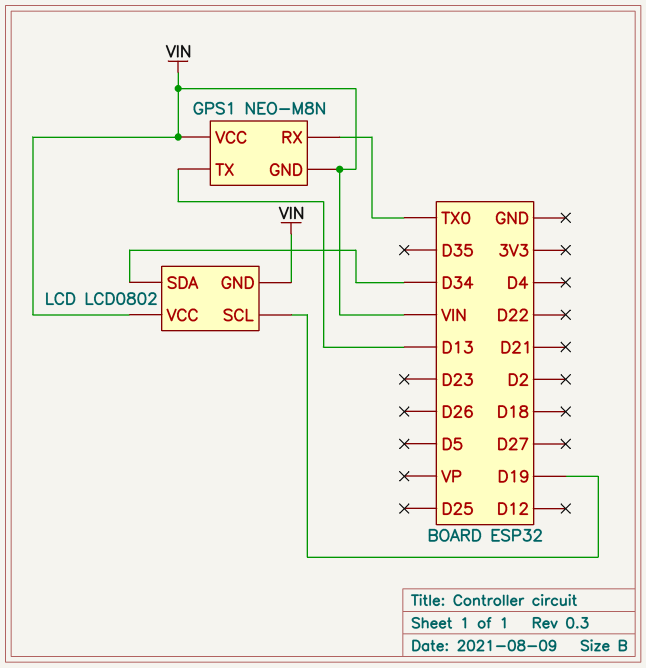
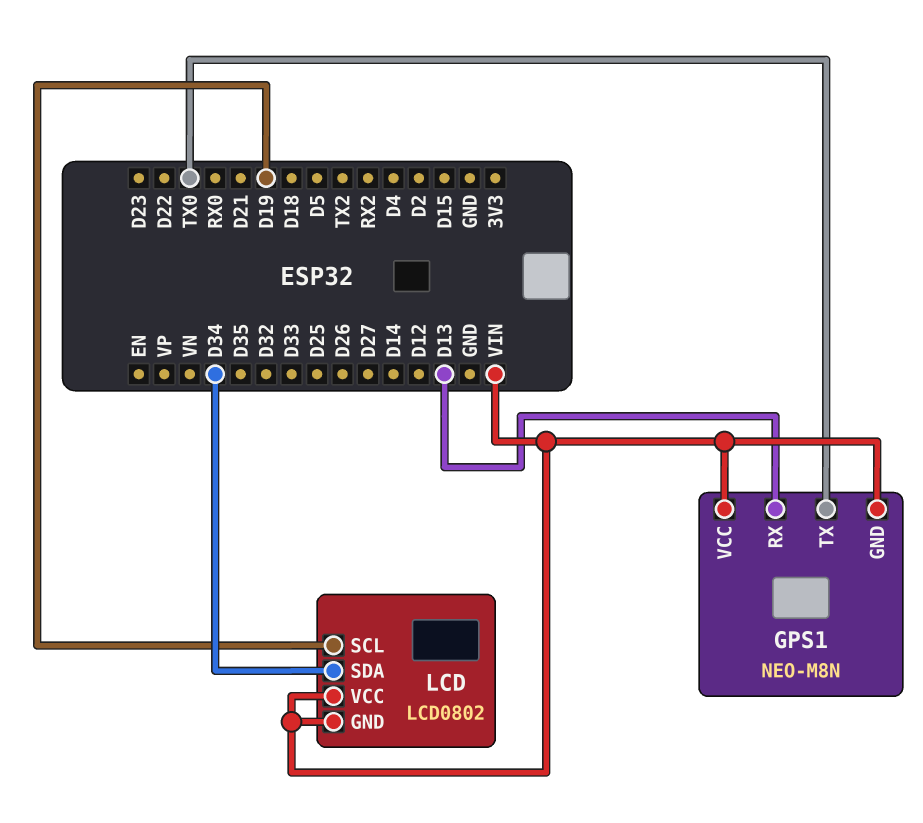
GPS1 pin RX: TX0 -> D13
GPS1 pin TX: D13 -> TX0

